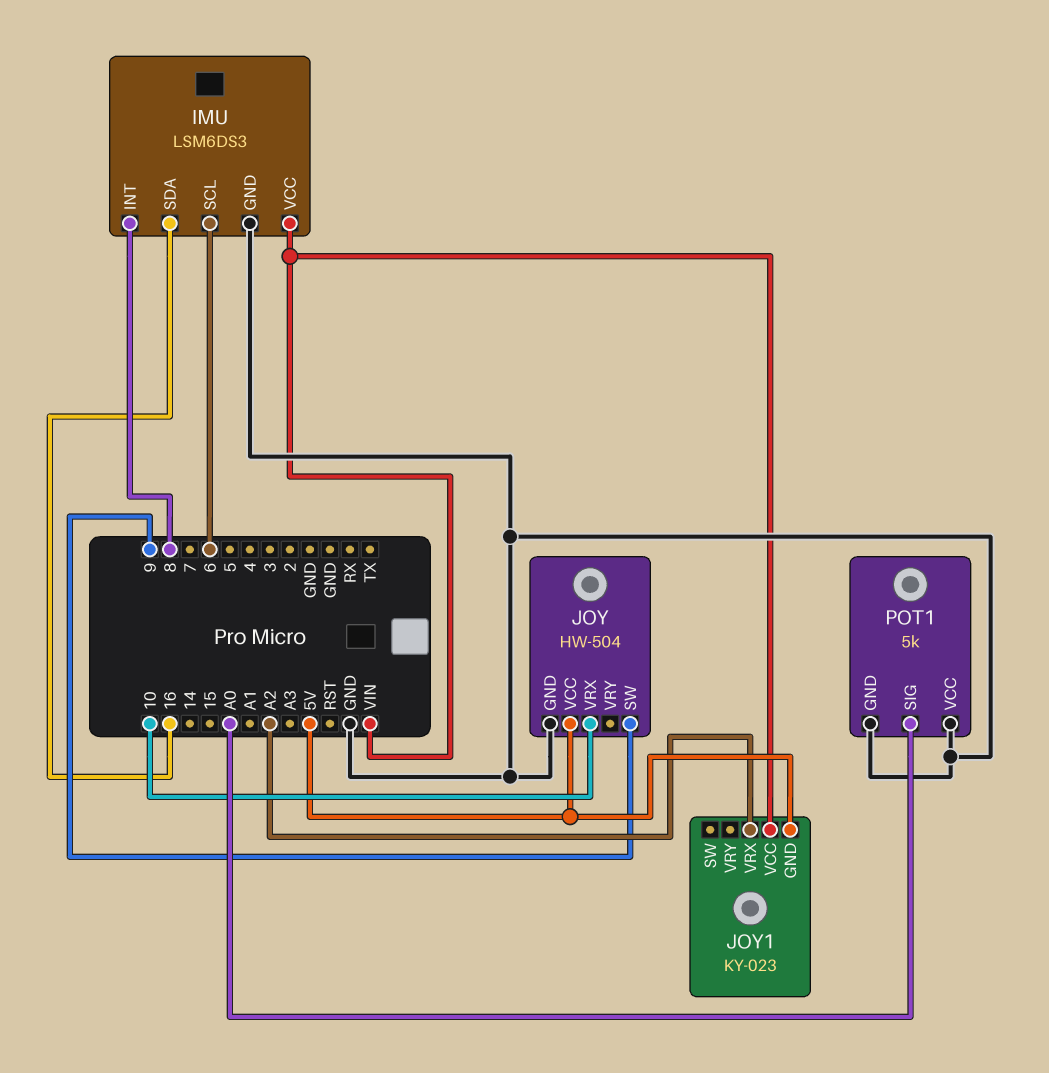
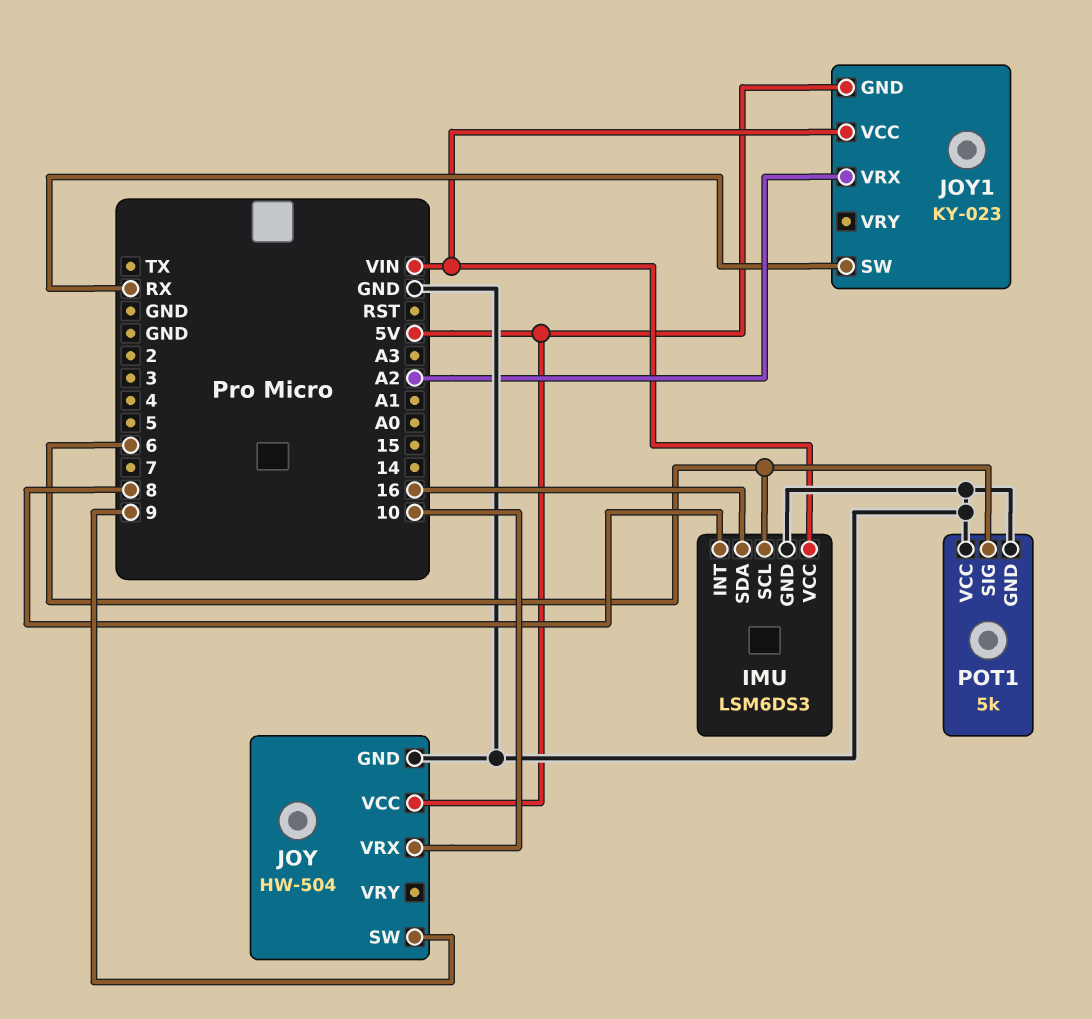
JOY1 pin SW: none -> RX
POT1 pin SIG: A0 -> 6

